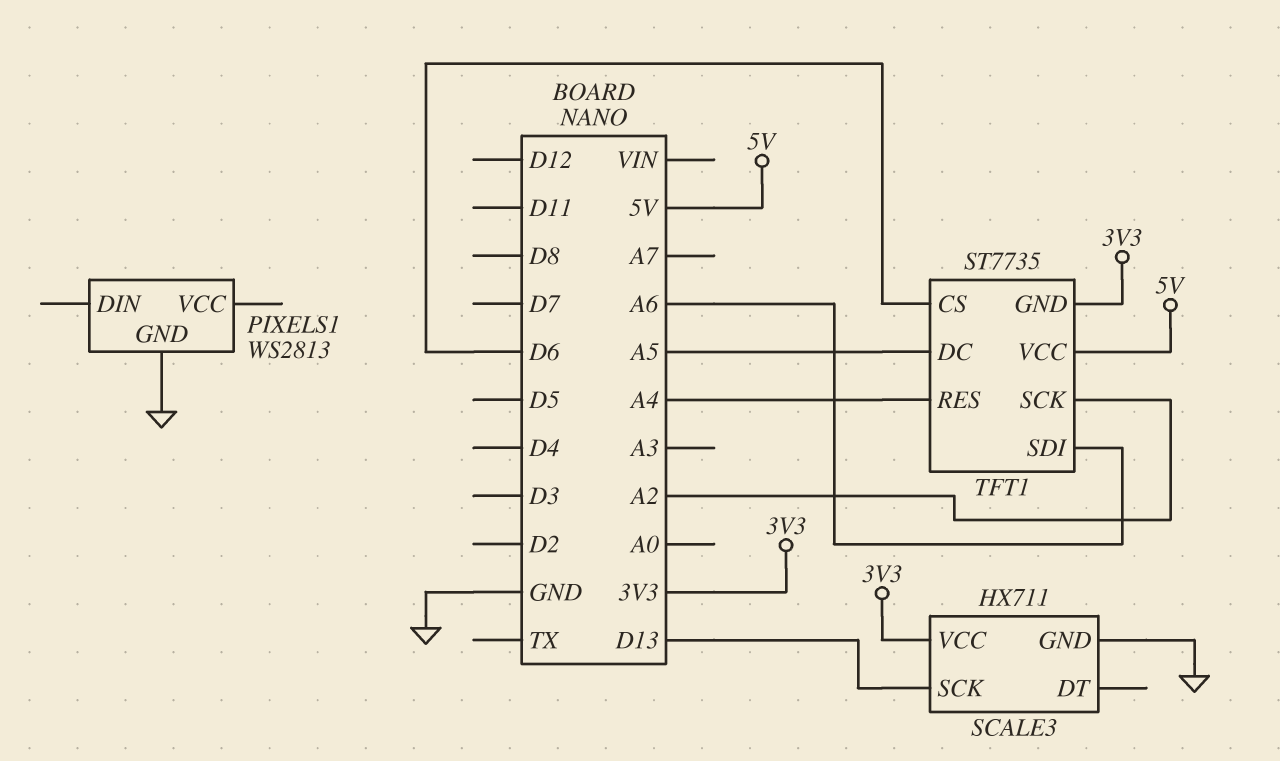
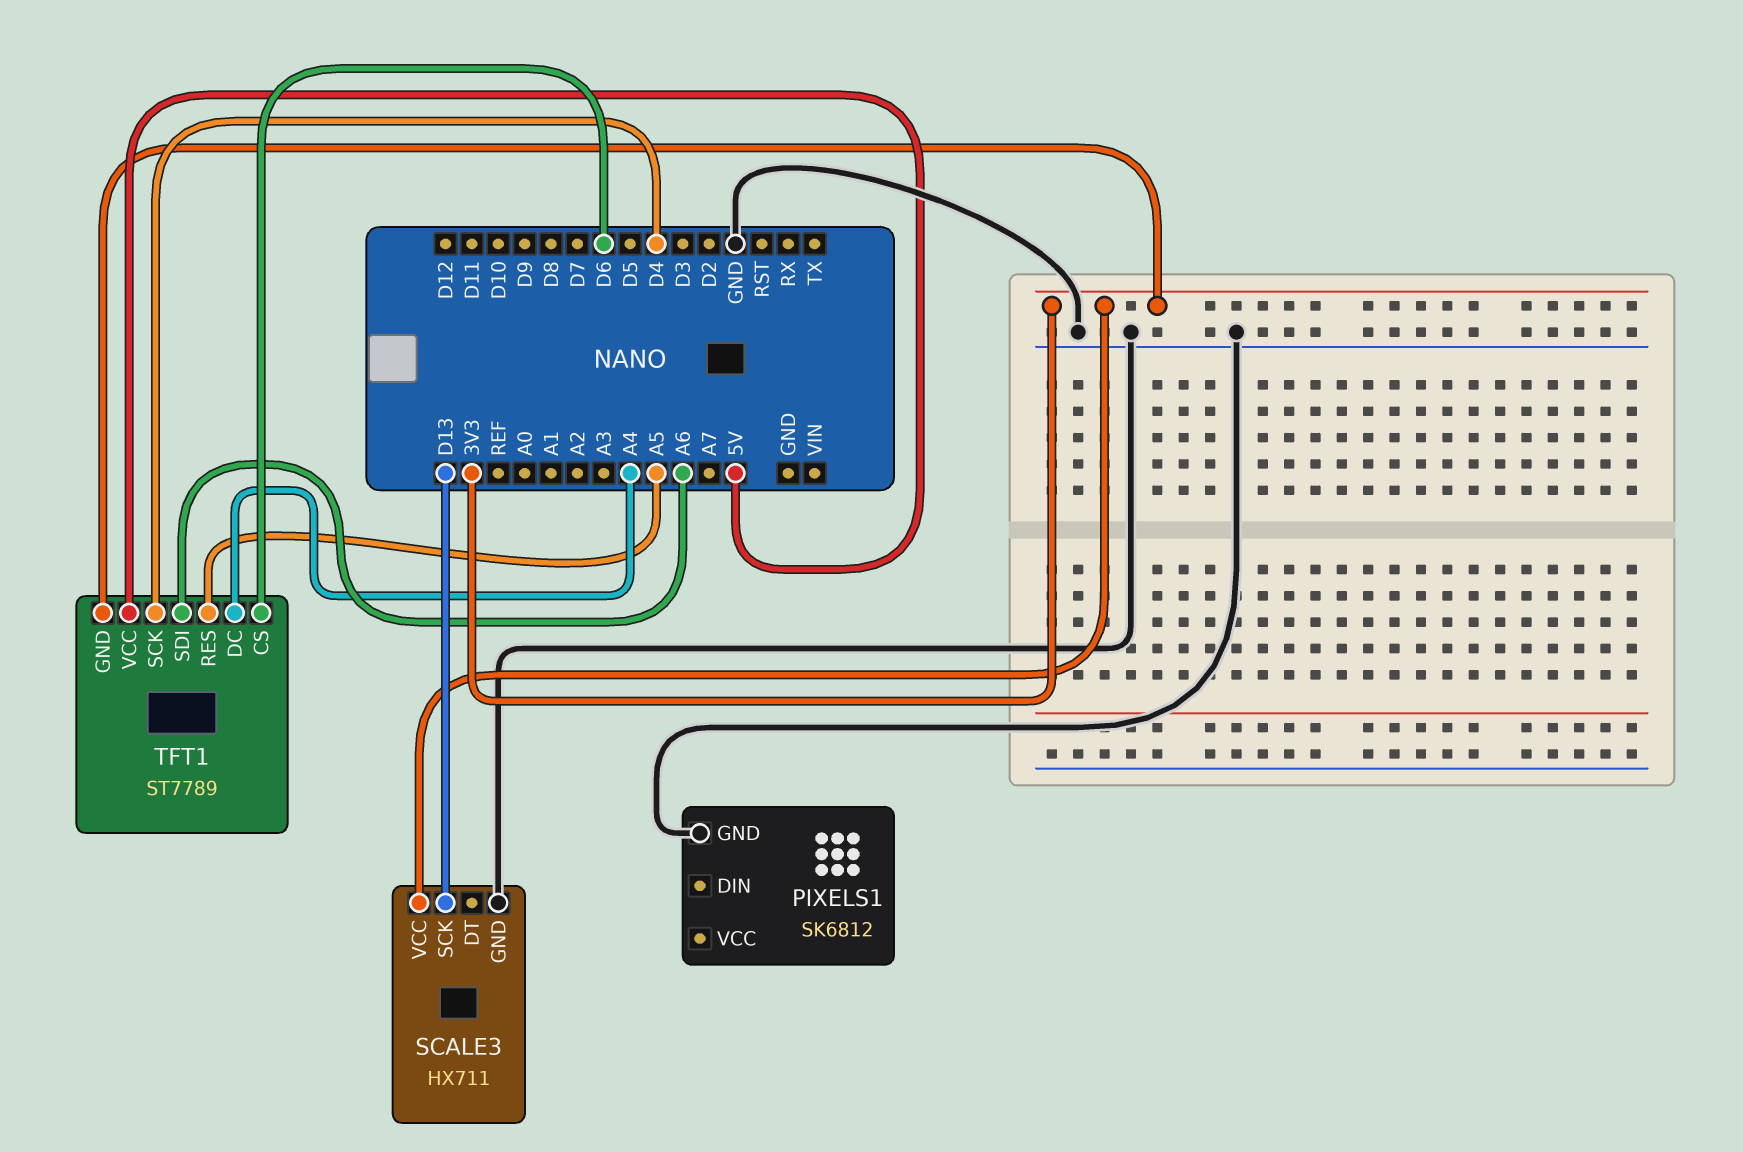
PIXELS1: WS2813 -> SK6812
TFT1: ST7735 -> ST7789
TFT1 pin DC: A5 -> A4
TFT1 pin RES: A4 -> A5
TFT1 pin SCK: A2 -> D4

